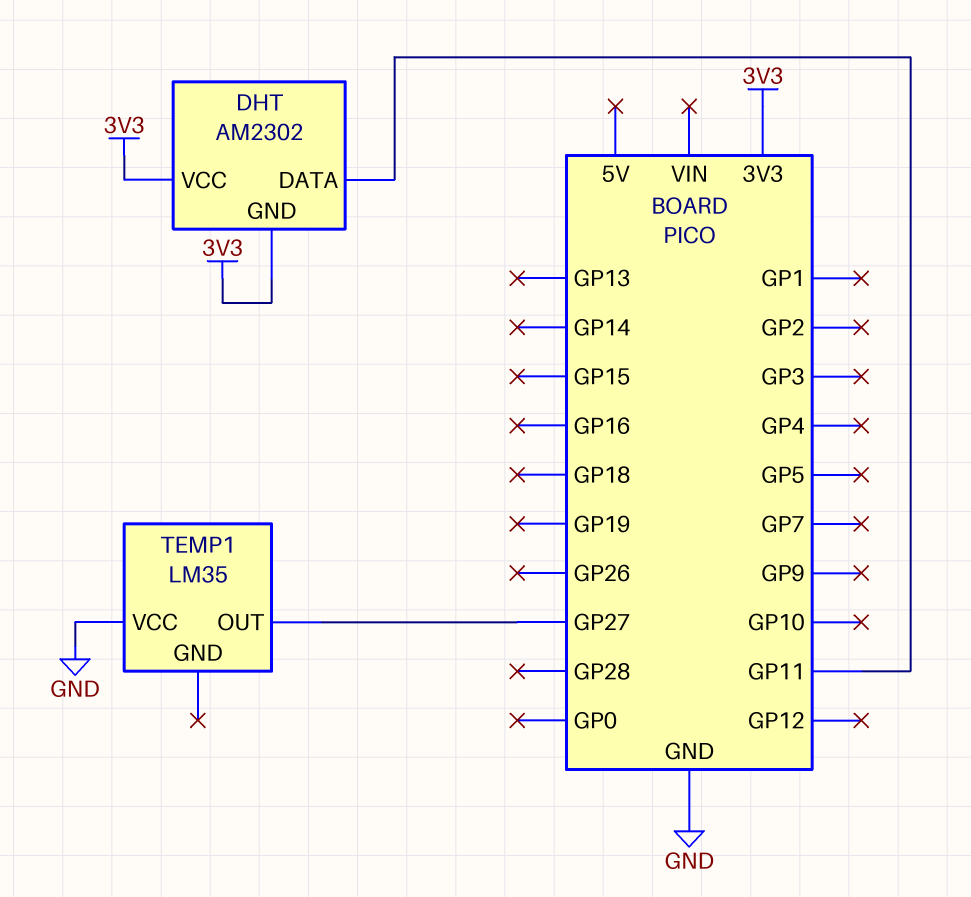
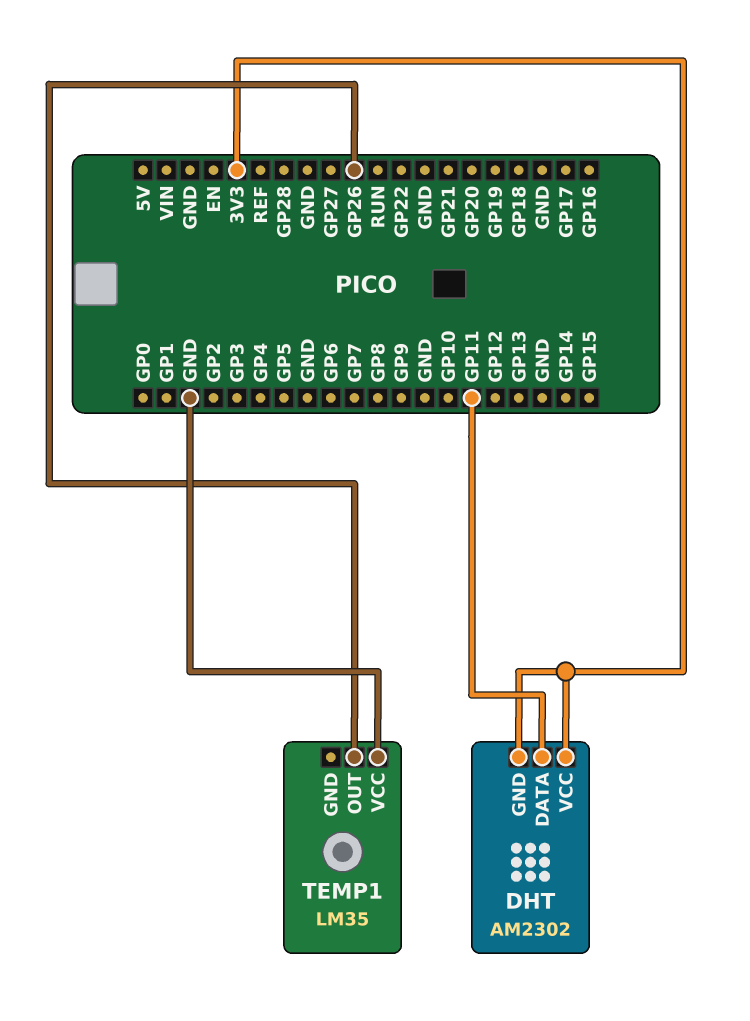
TEMP1 pin OUT: GP27 -> GP26

